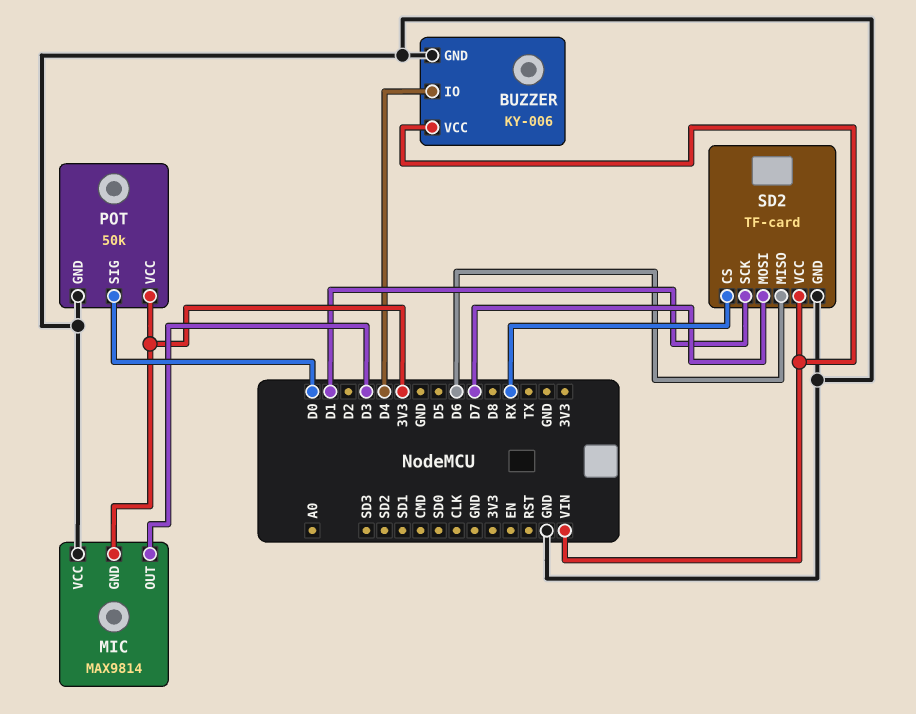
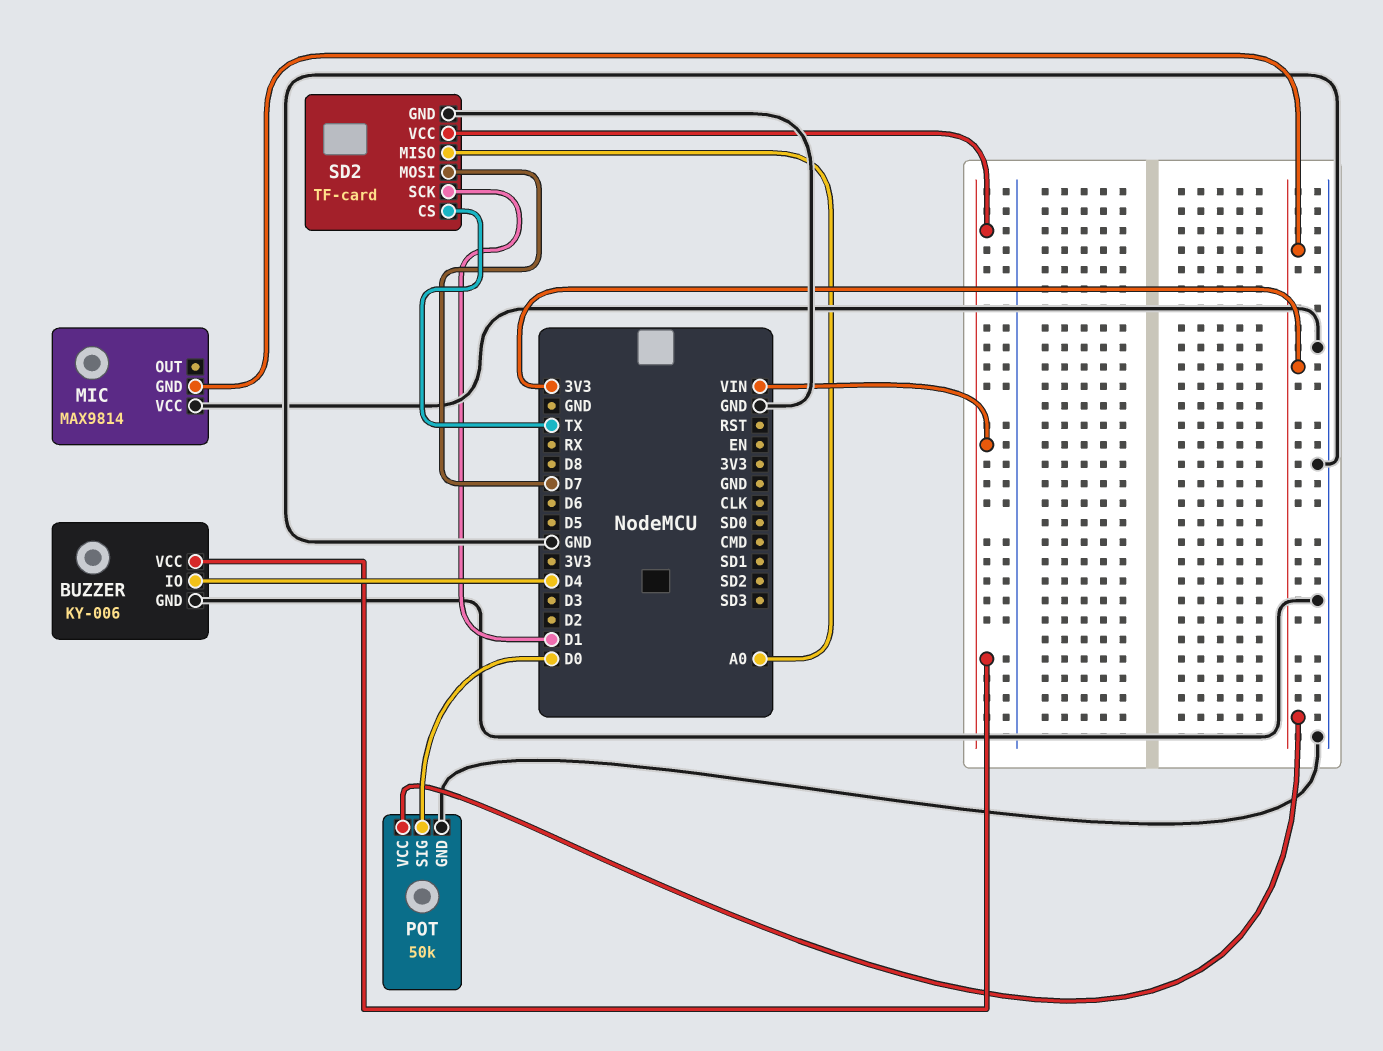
MIC pin OUT: D3 -> none
SD2 pin CS: RX -> TX
SD2 pin MISO: D6 -> A0

